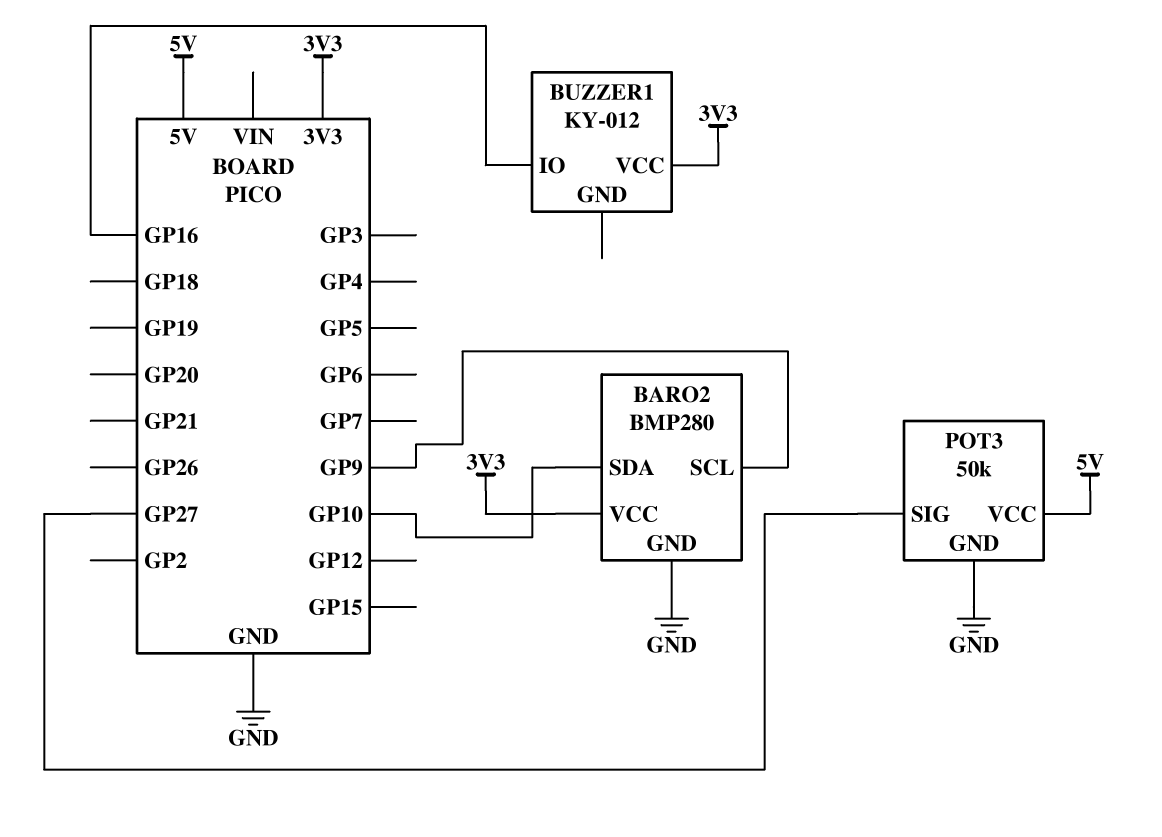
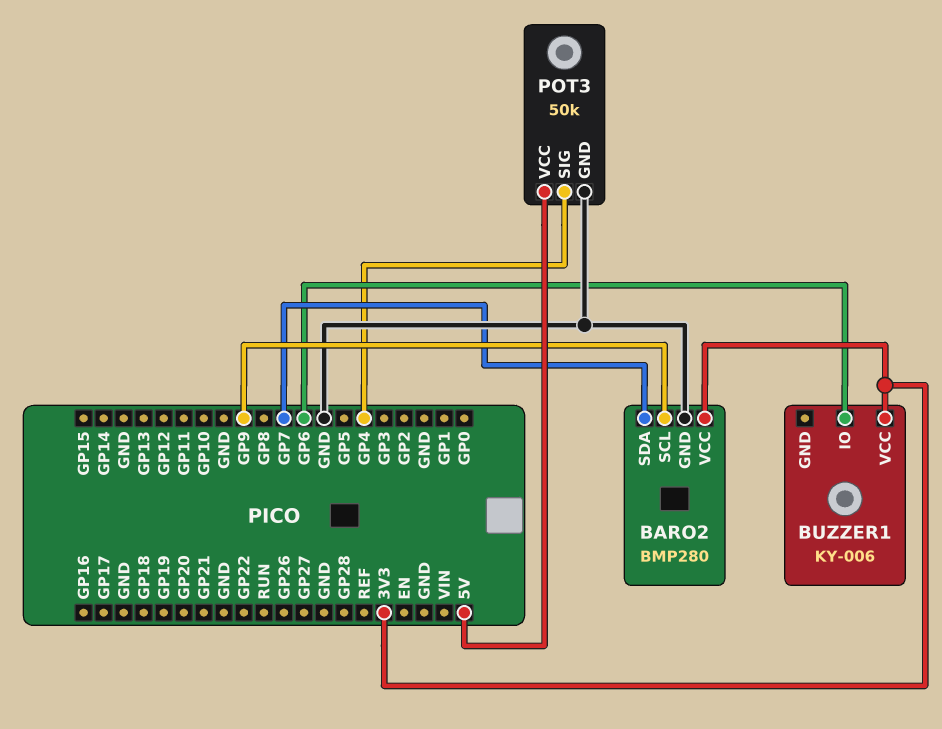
BARO2 pin SDA: GP10 -> GP7
BUZZER1: KY-012 -> KY-006
BUZZER1 pin IO: GP16 -> GP6
POT3 pin SIG: GP27 -> GP4

